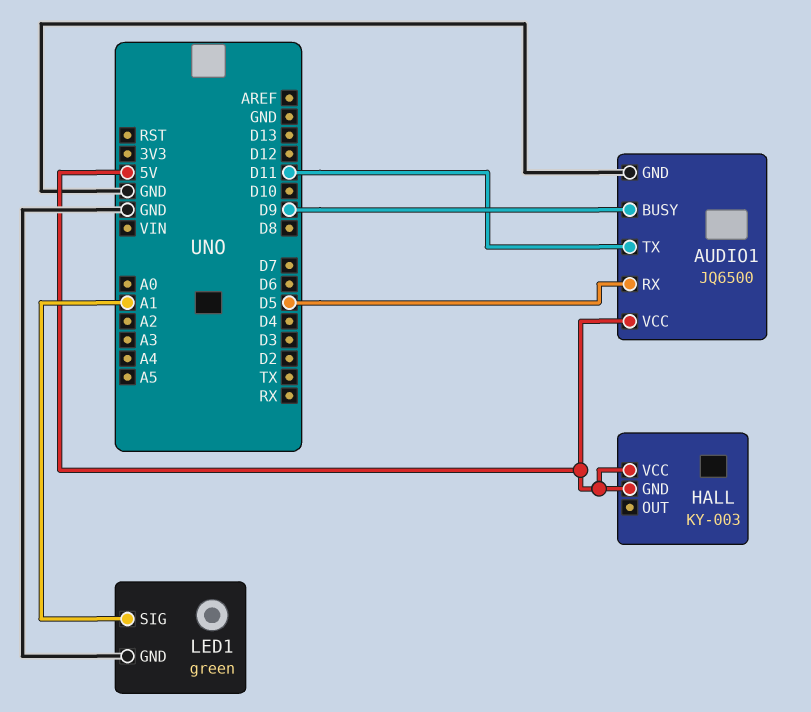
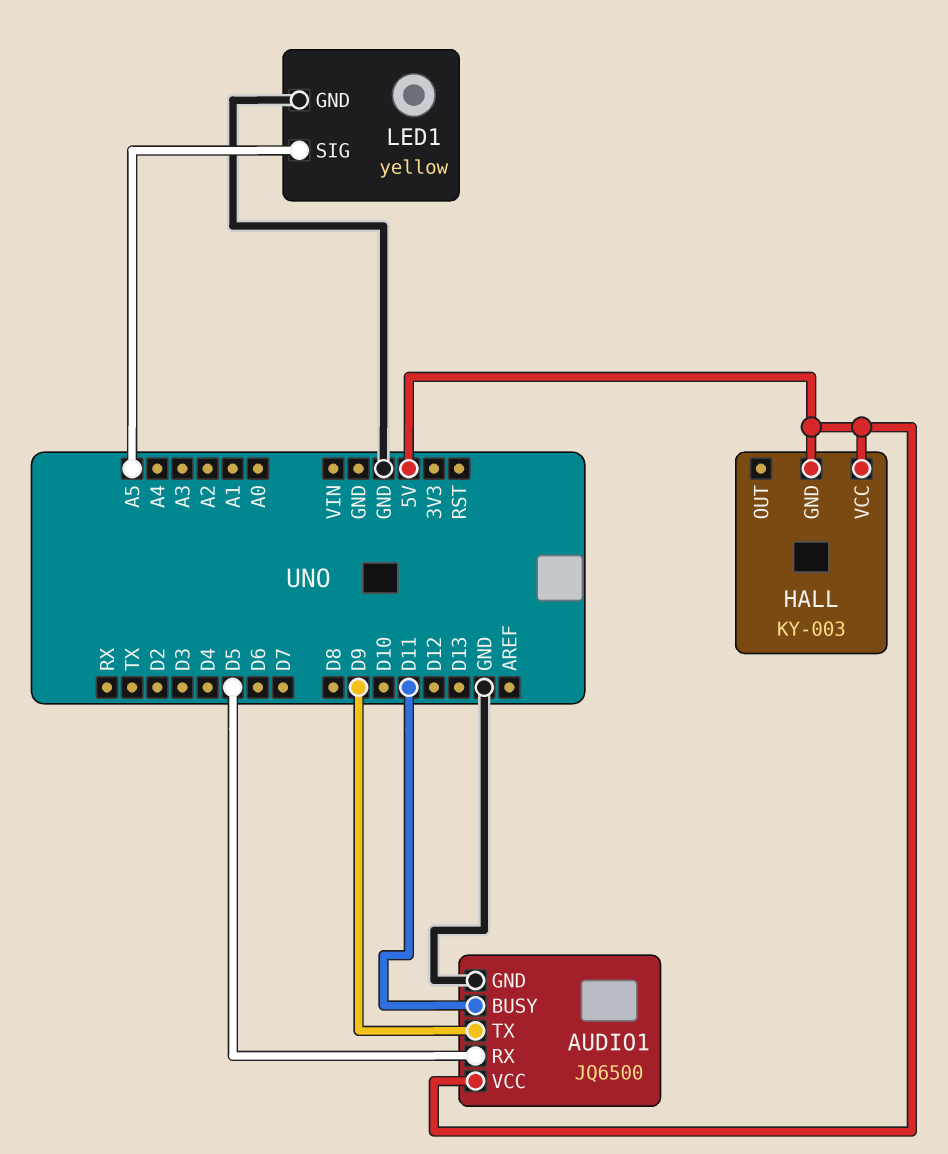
AUDIO1 pin BUSY: D9 -> D11
AUDIO1 pin TX: D11 -> D9
LED1: green -> yellow
LED1 pin SIG: A1 -> A5

